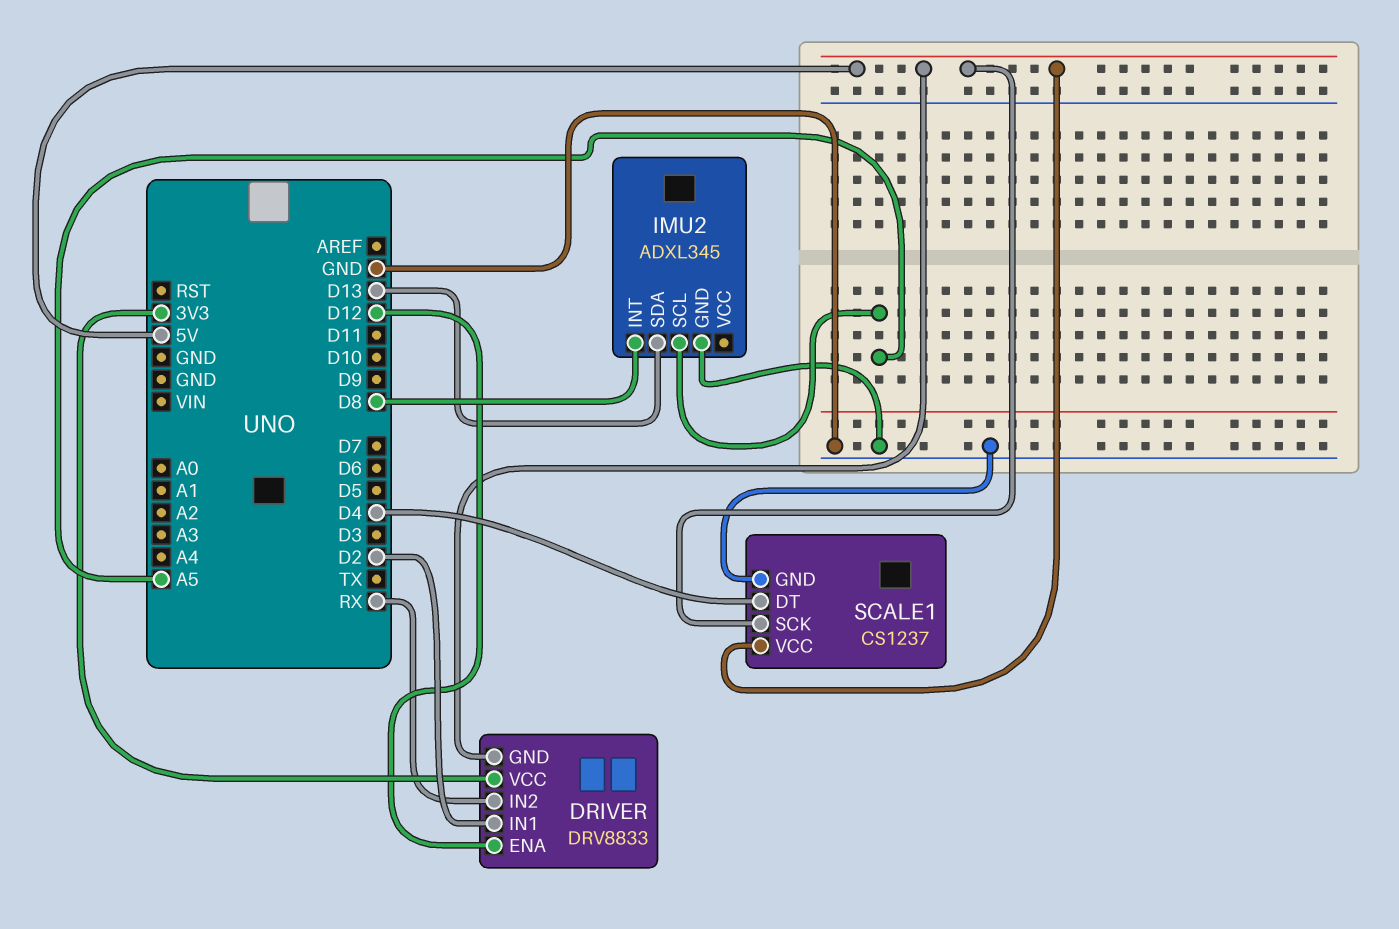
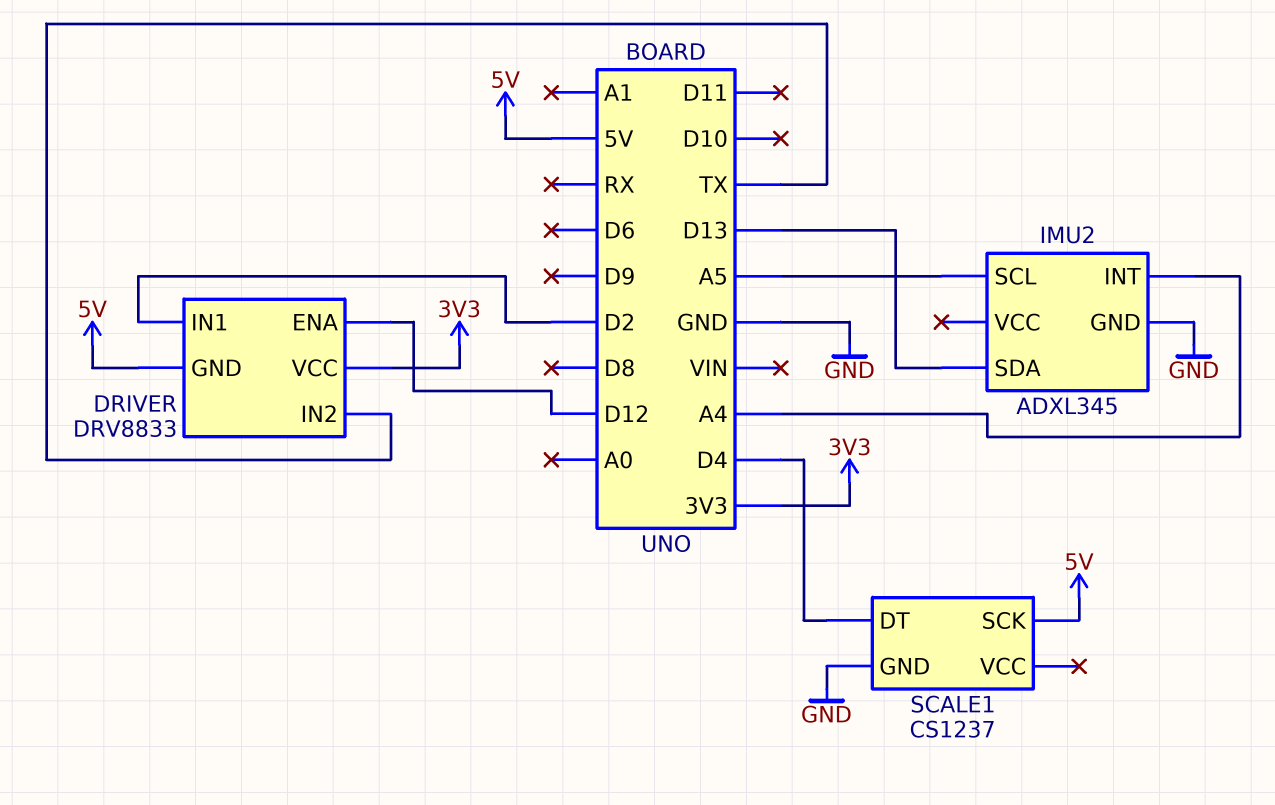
DRIVER pin IN2: RX -> TX
IMU2 pin INT: D8 -> A4
SCALE1 pin VCC: 5V -> none

